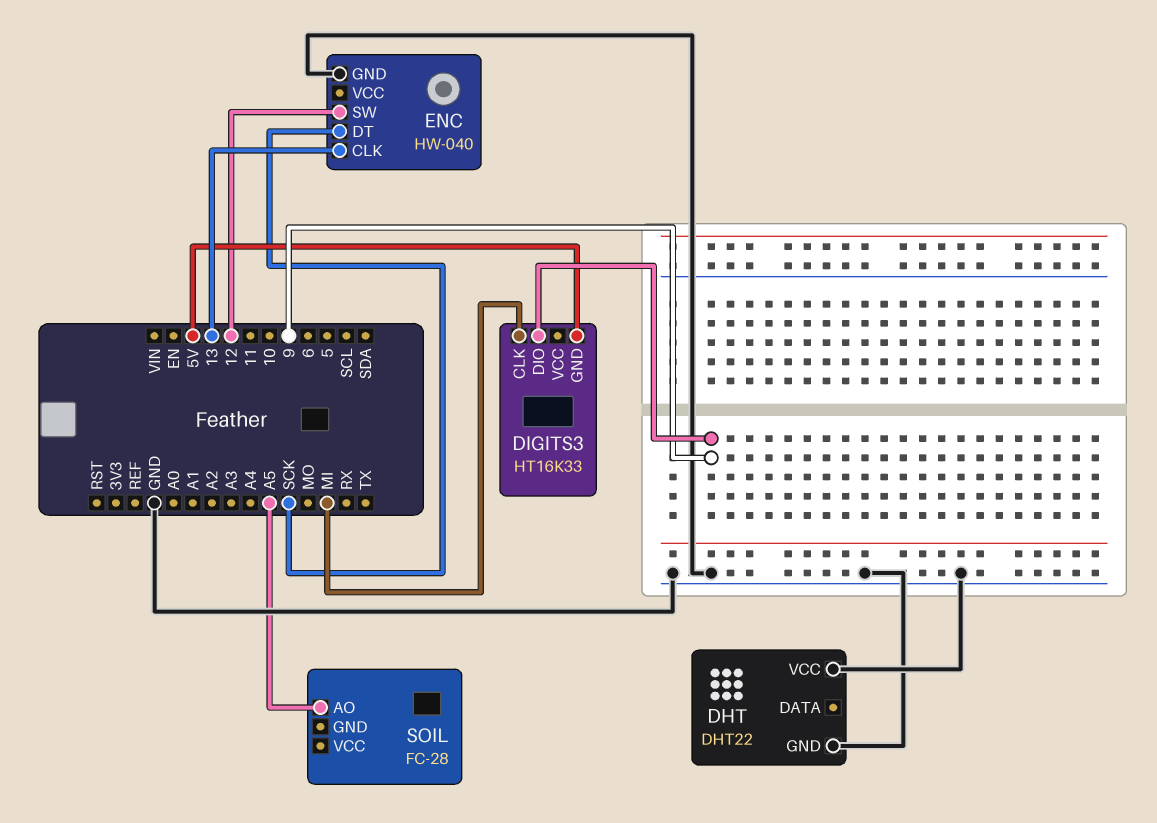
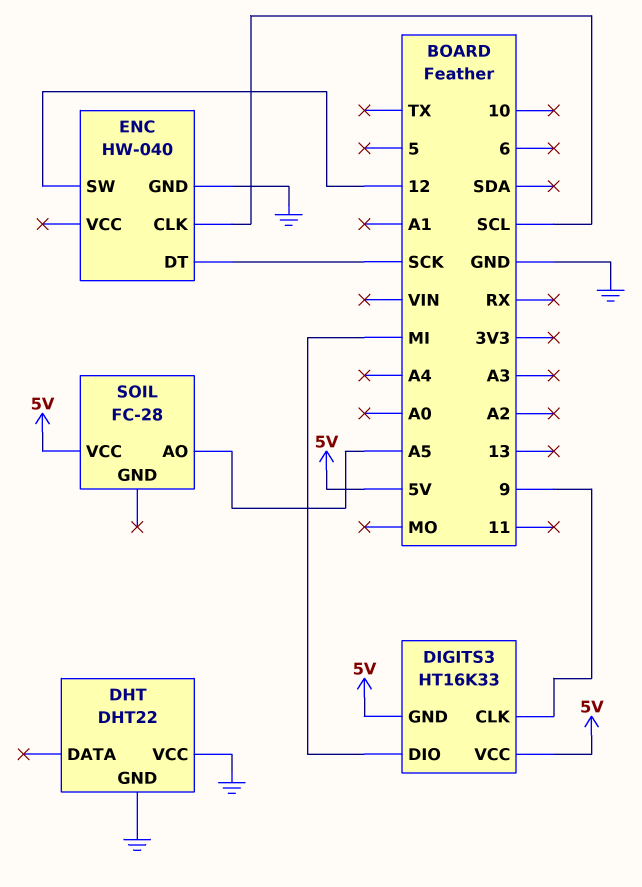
DIGITS3 pin CLK: MI -> 9
DIGITS3 pin DIO: 9 -> MI
DIGITS3 pin VCC: none -> 5V
ENC pin CLK: 13 -> SCL
SOIL pin VCC: none -> 5V

